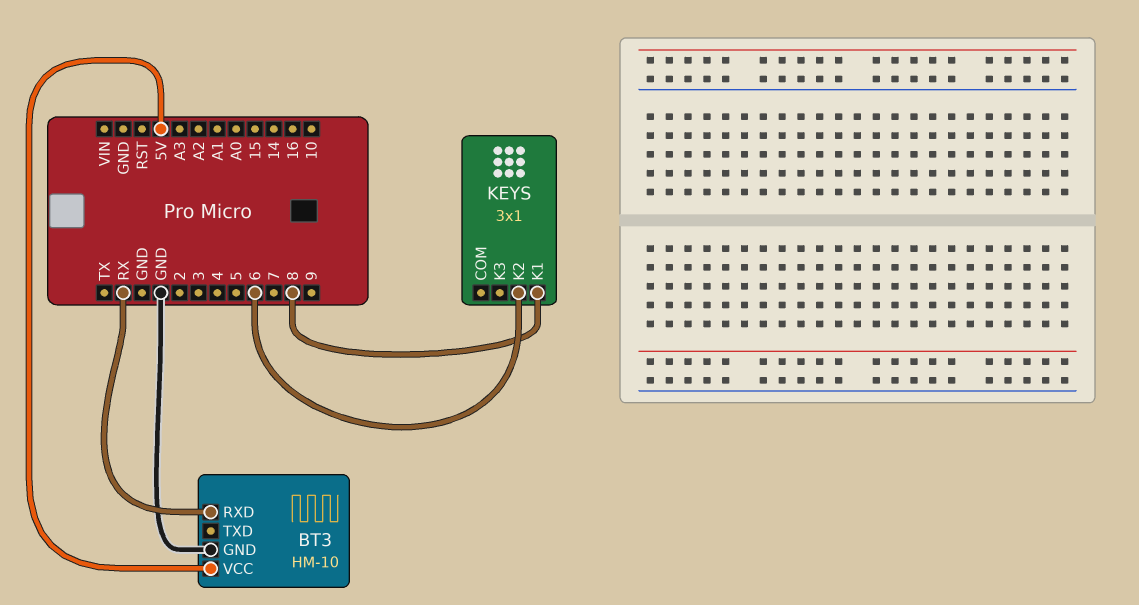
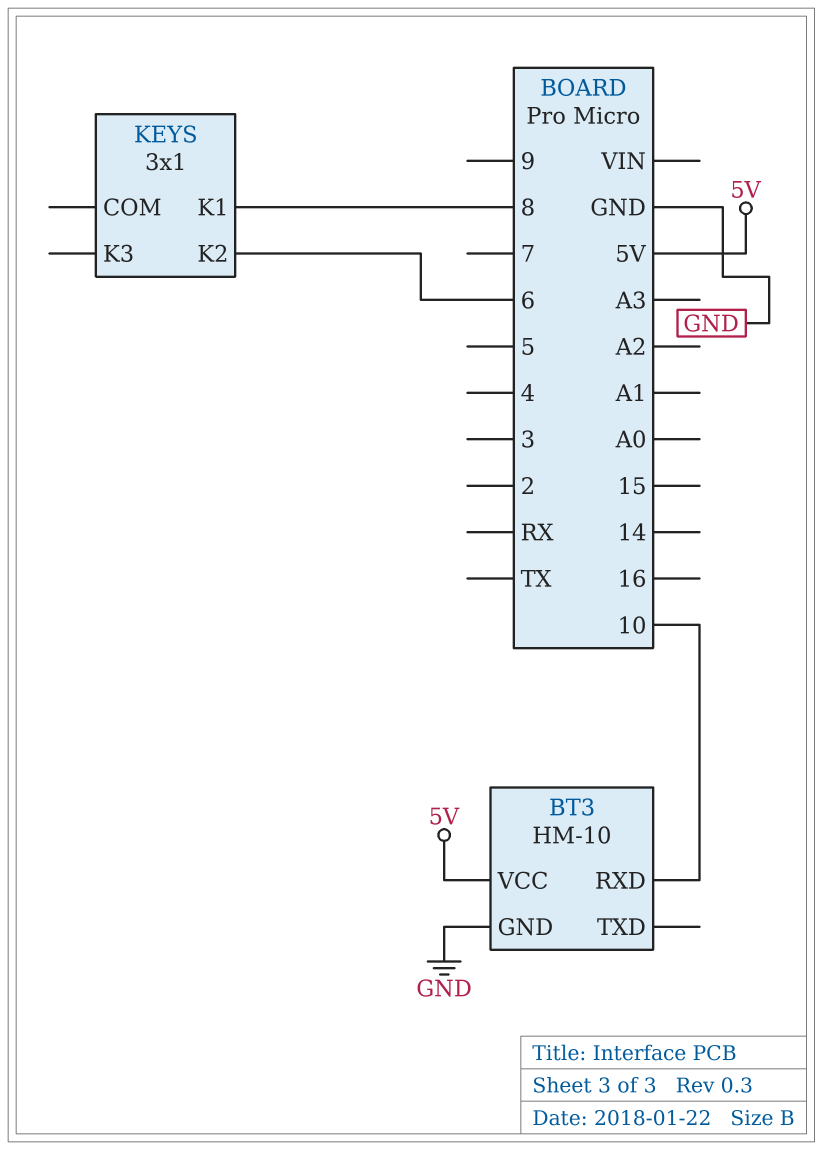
BT3 pin RXD: RX -> 10

